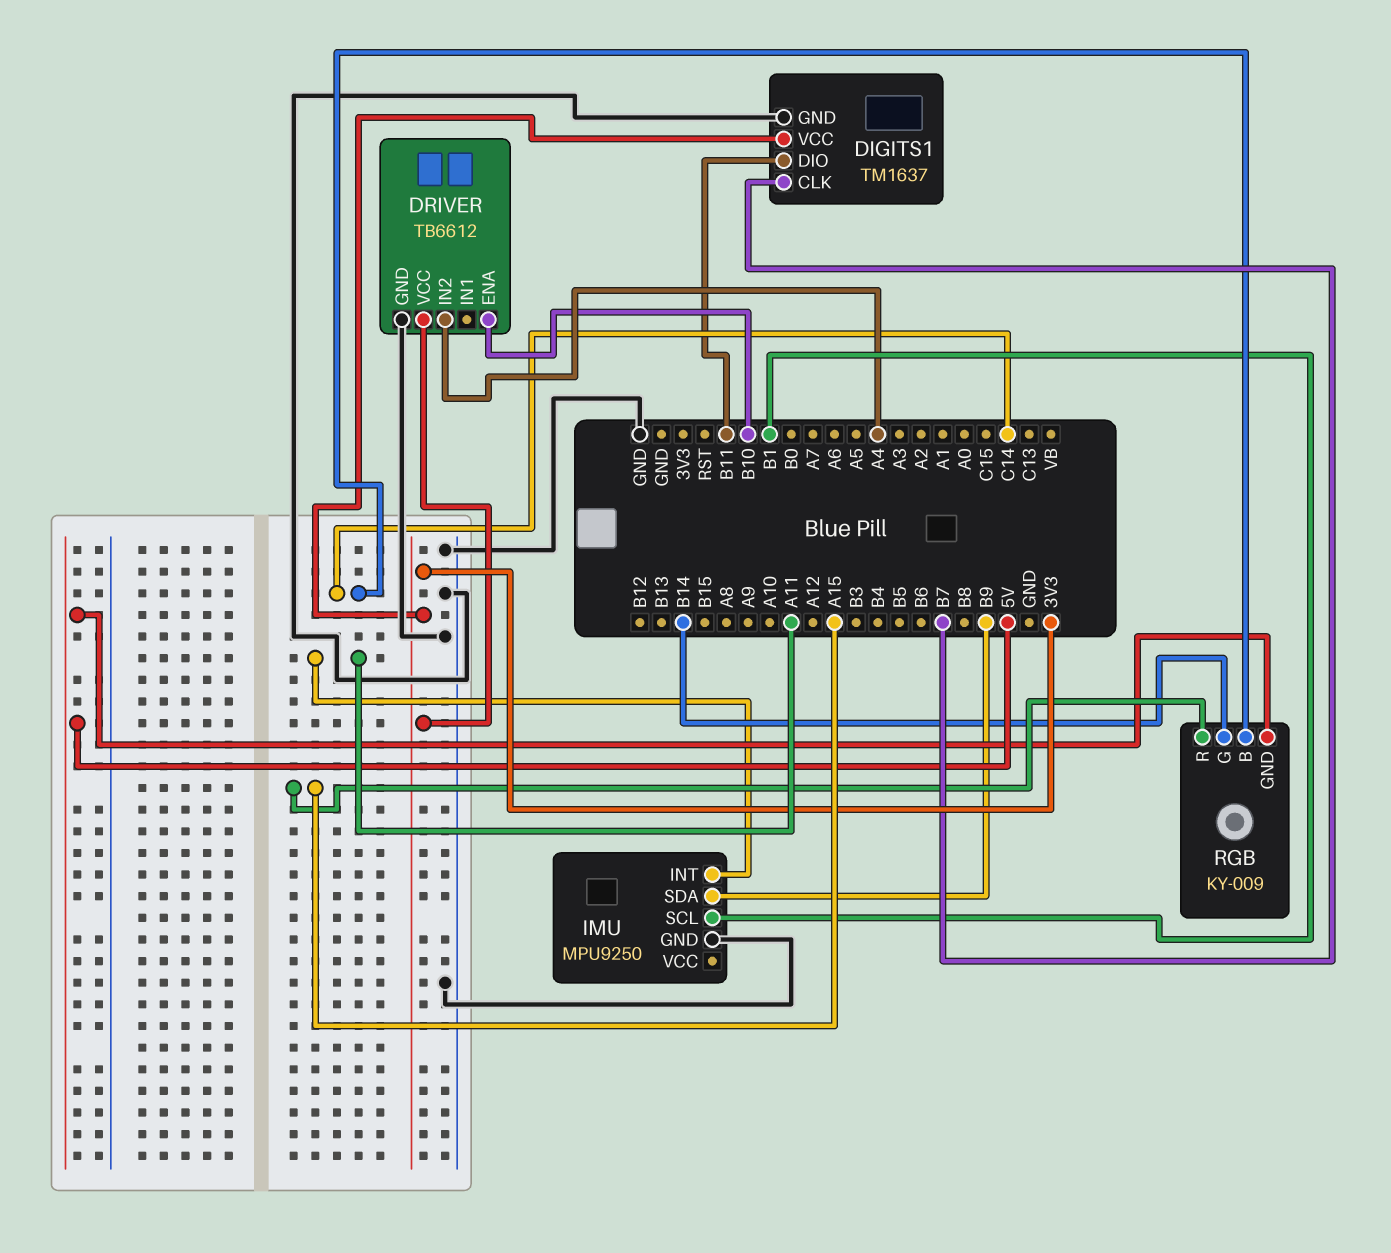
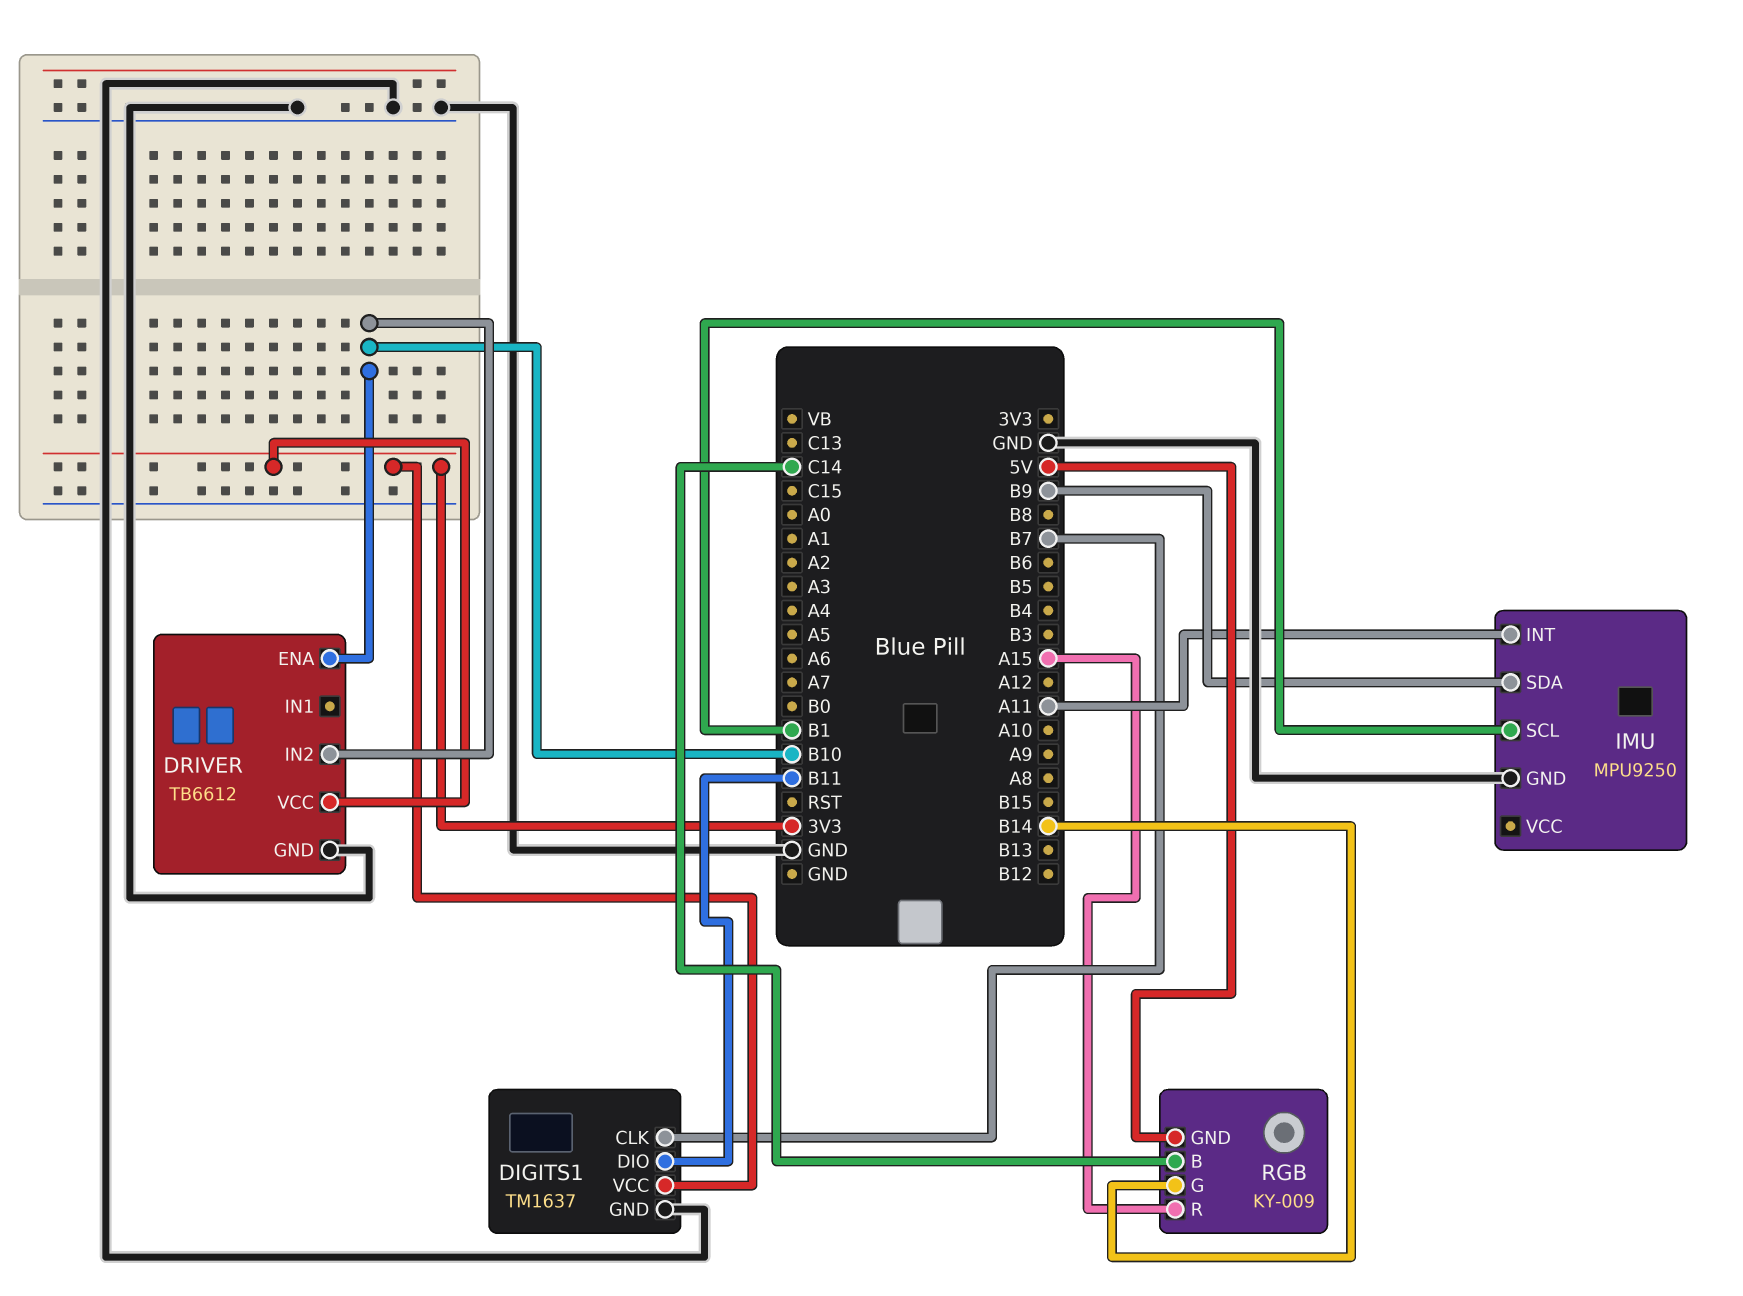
DRIVER pin IN2: A4 -> B10

